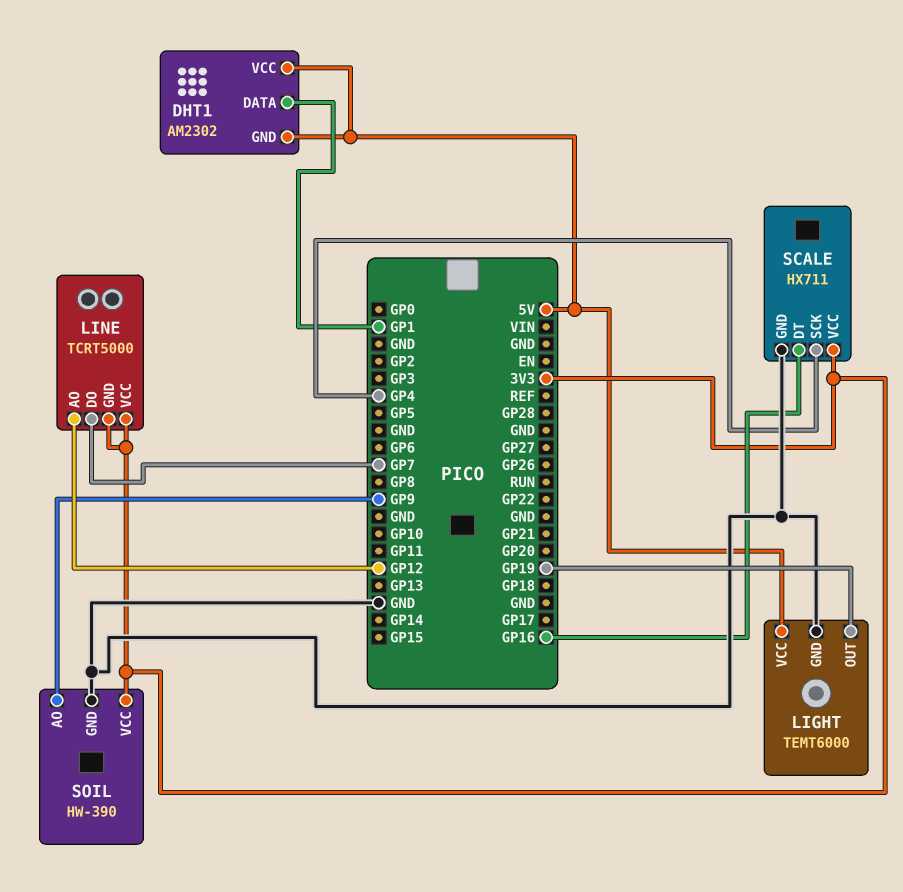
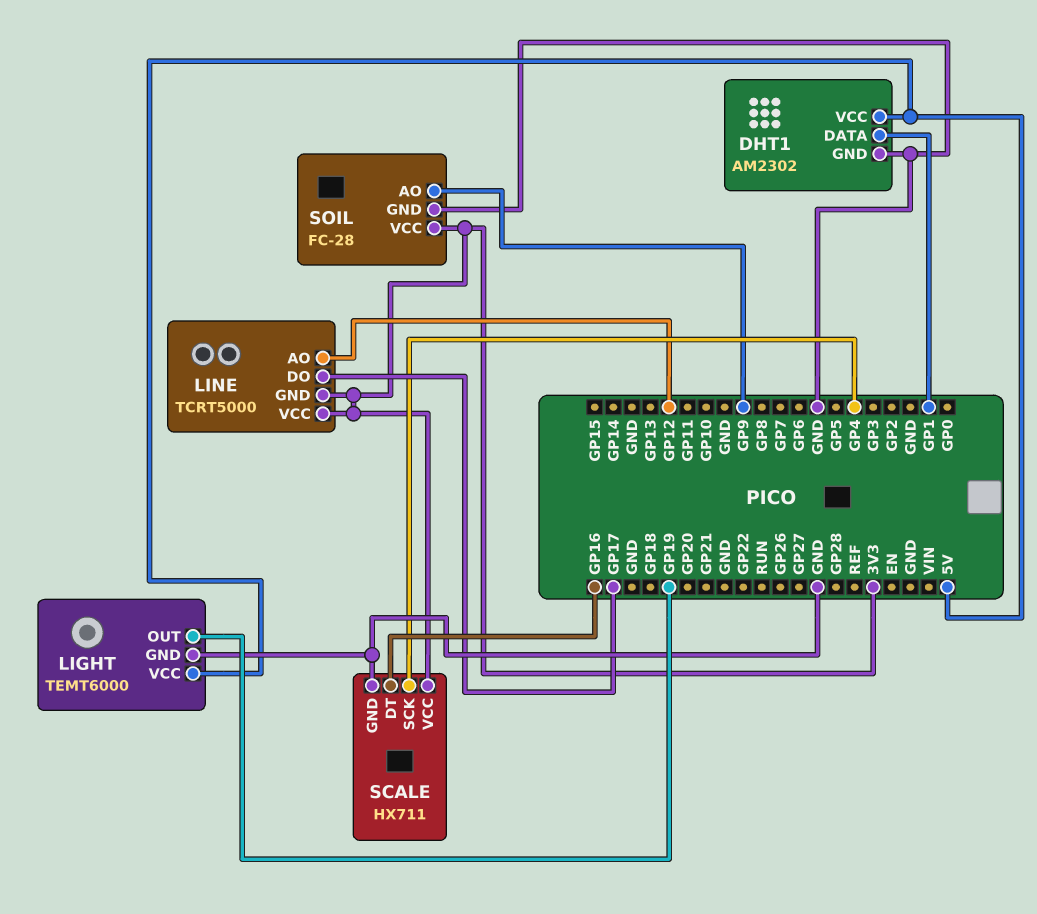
DHT1 pin GND: 5V -> GND
LINE pin DO: GP7 -> GP17
SOIL: HW-390 -> FC-28

